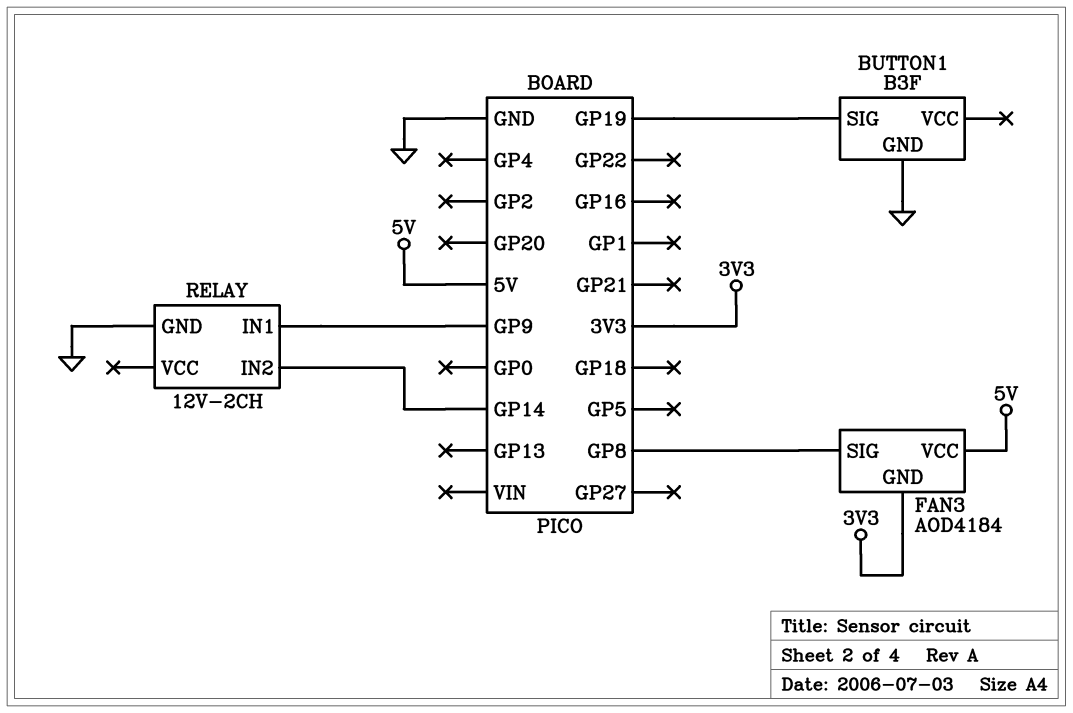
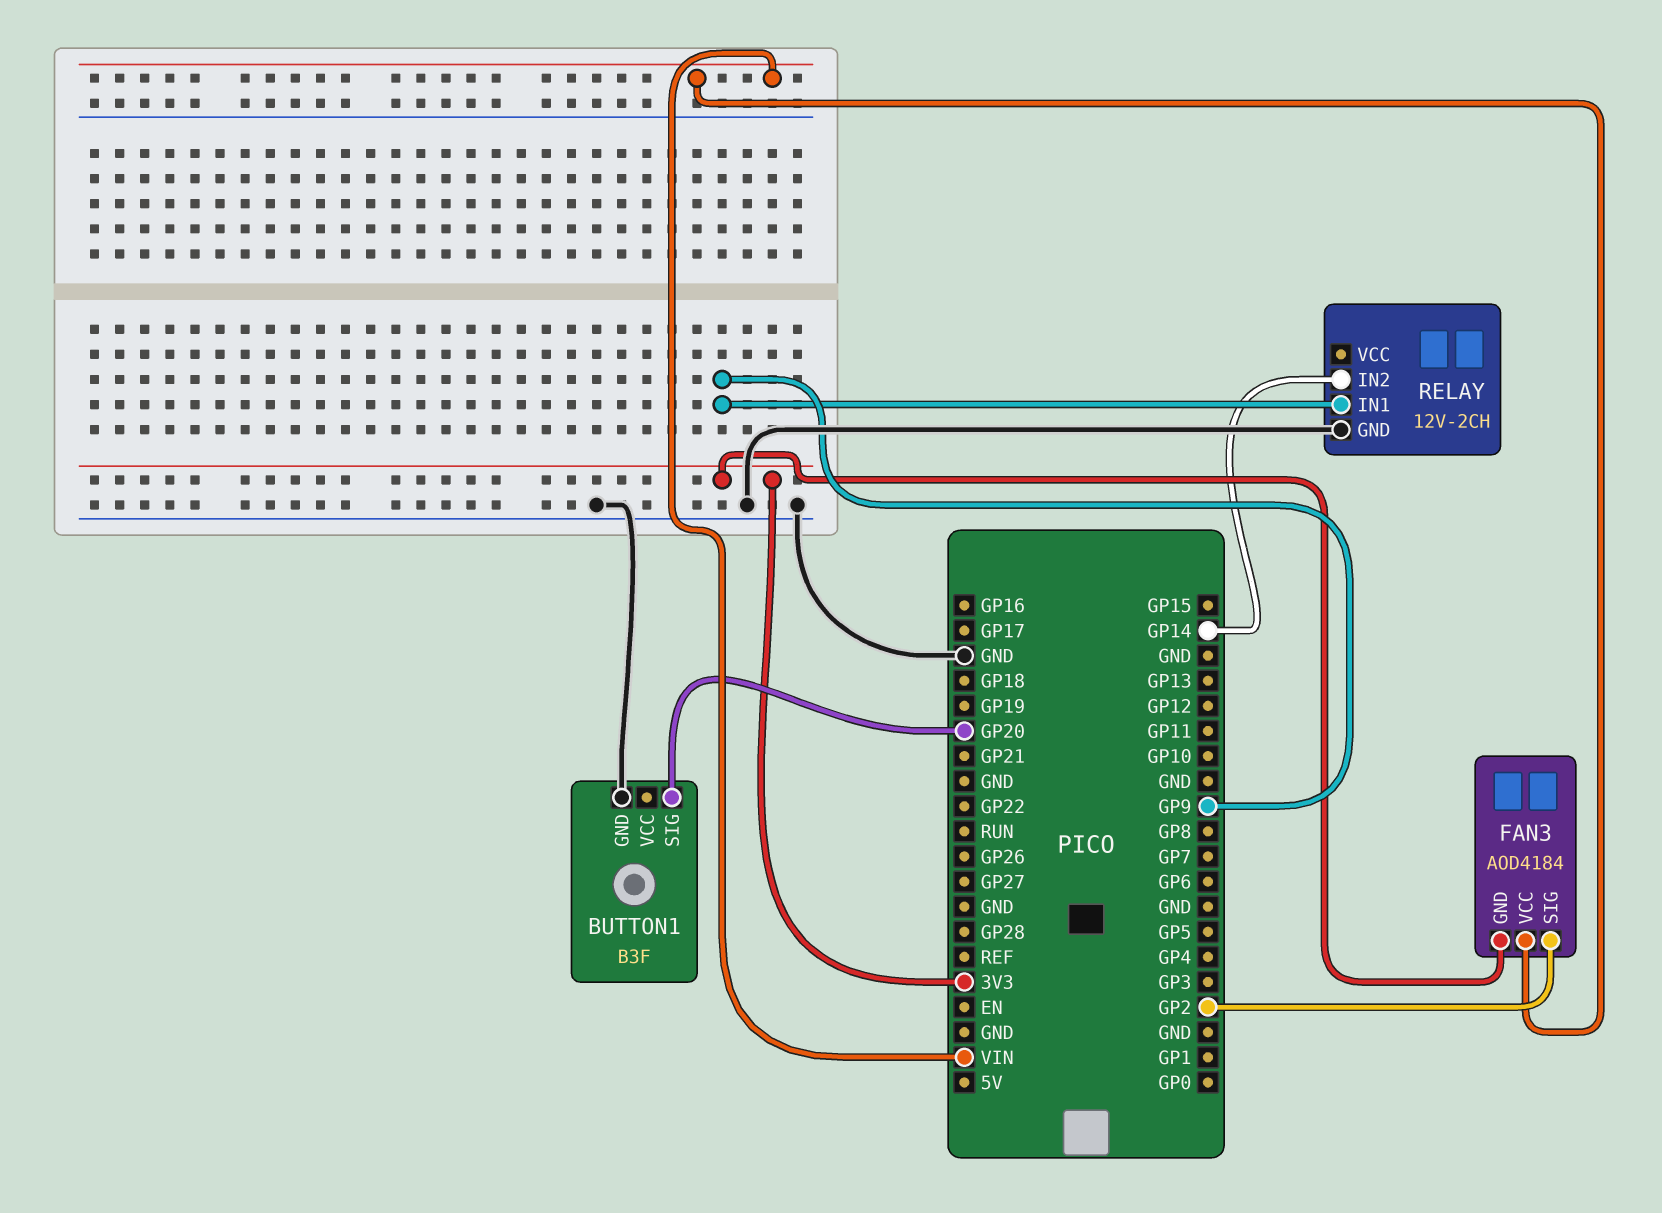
BUTTON1 pin SIG: GP19 -> GP20
FAN3 pin SIG: GP8 -> GP2
FAN3 pin VCC: 5V -> VIN

